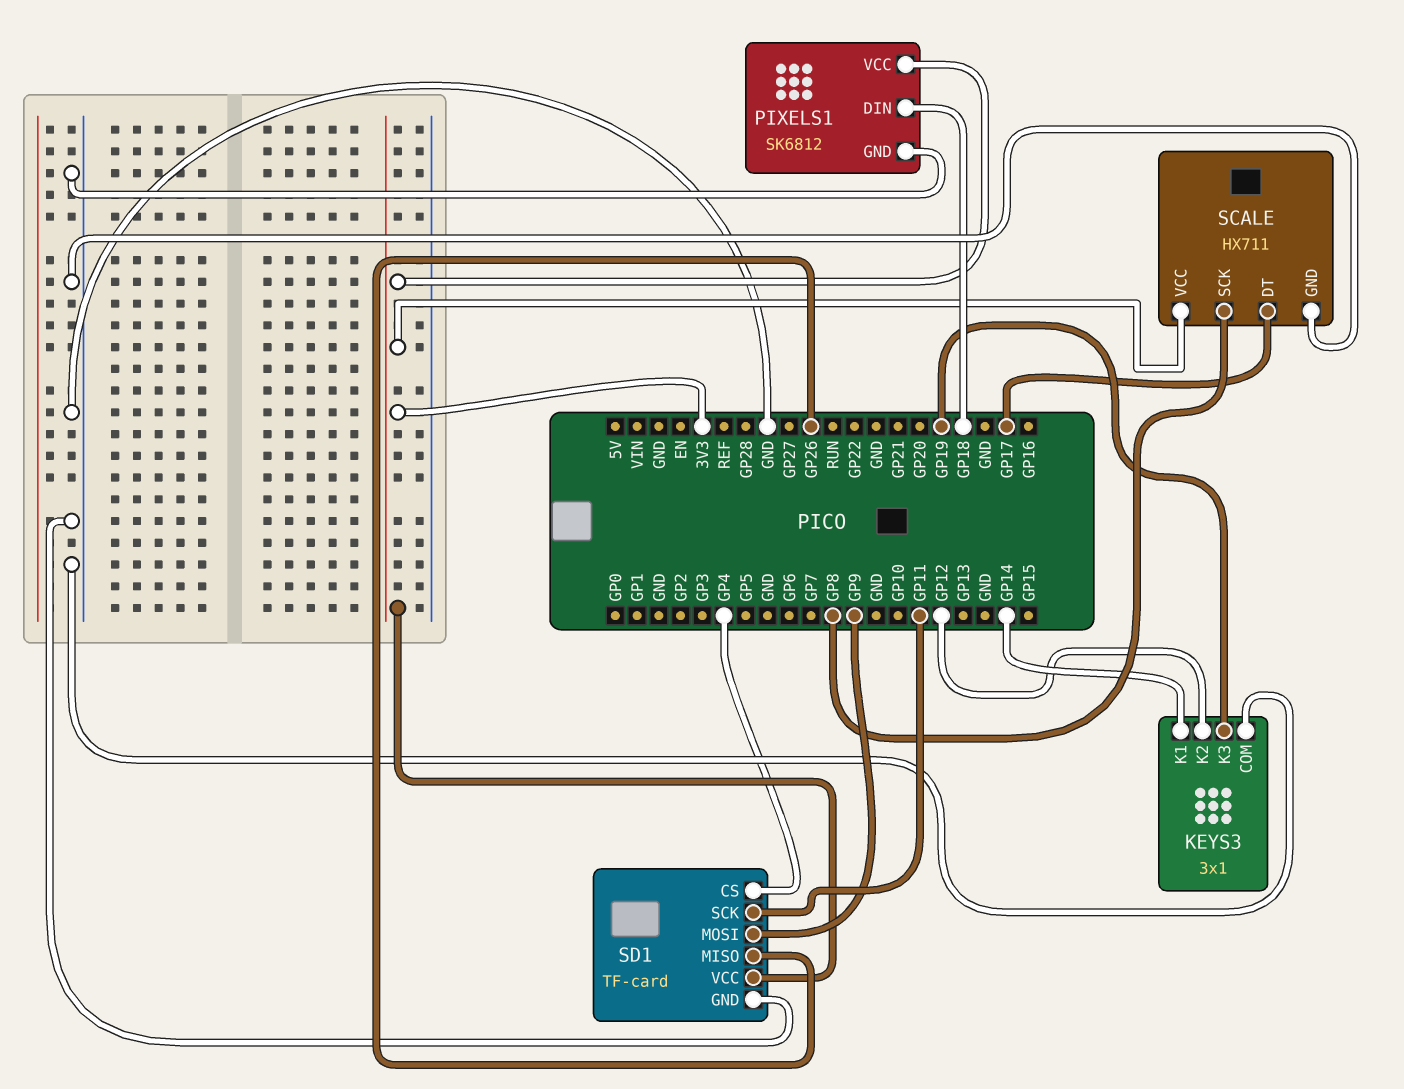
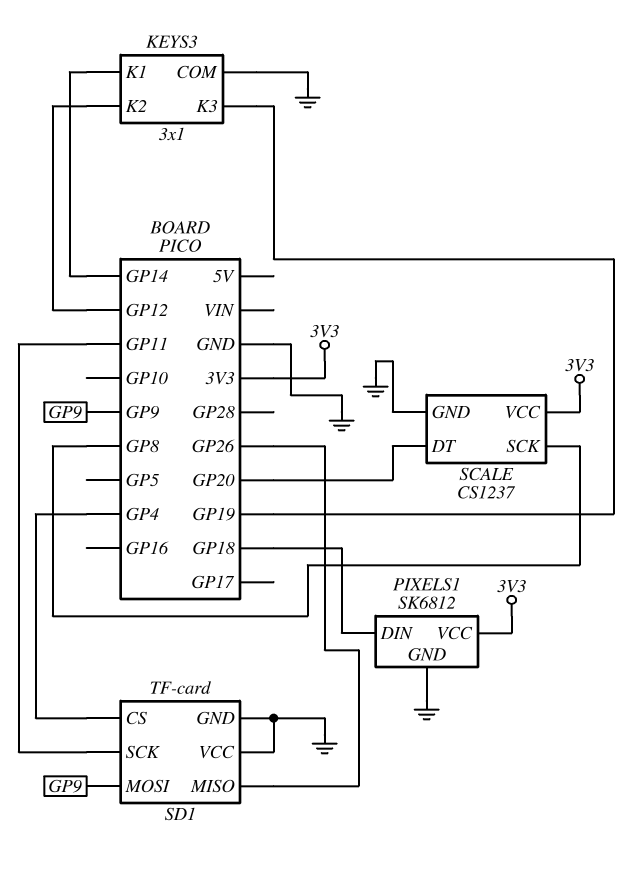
SCALE: HX711 -> CS1237
SCALE pin DT: GP17 -> GP20
SD1 pin VCC: 3V3 -> GND

